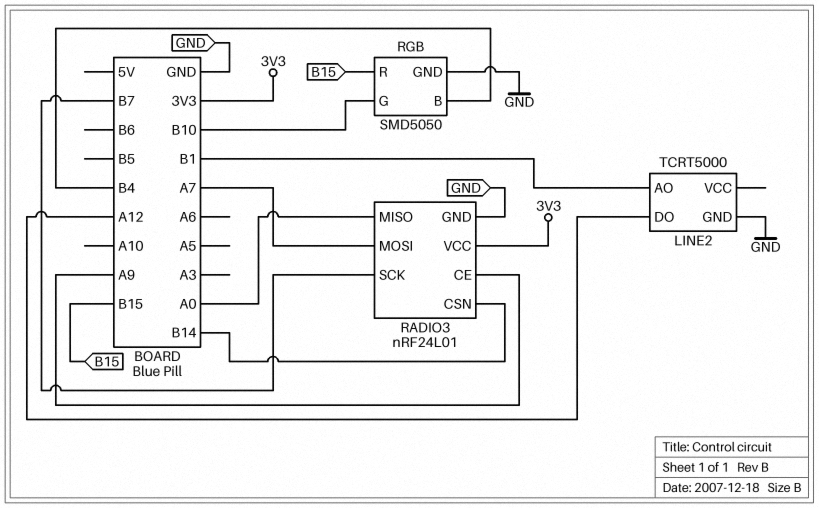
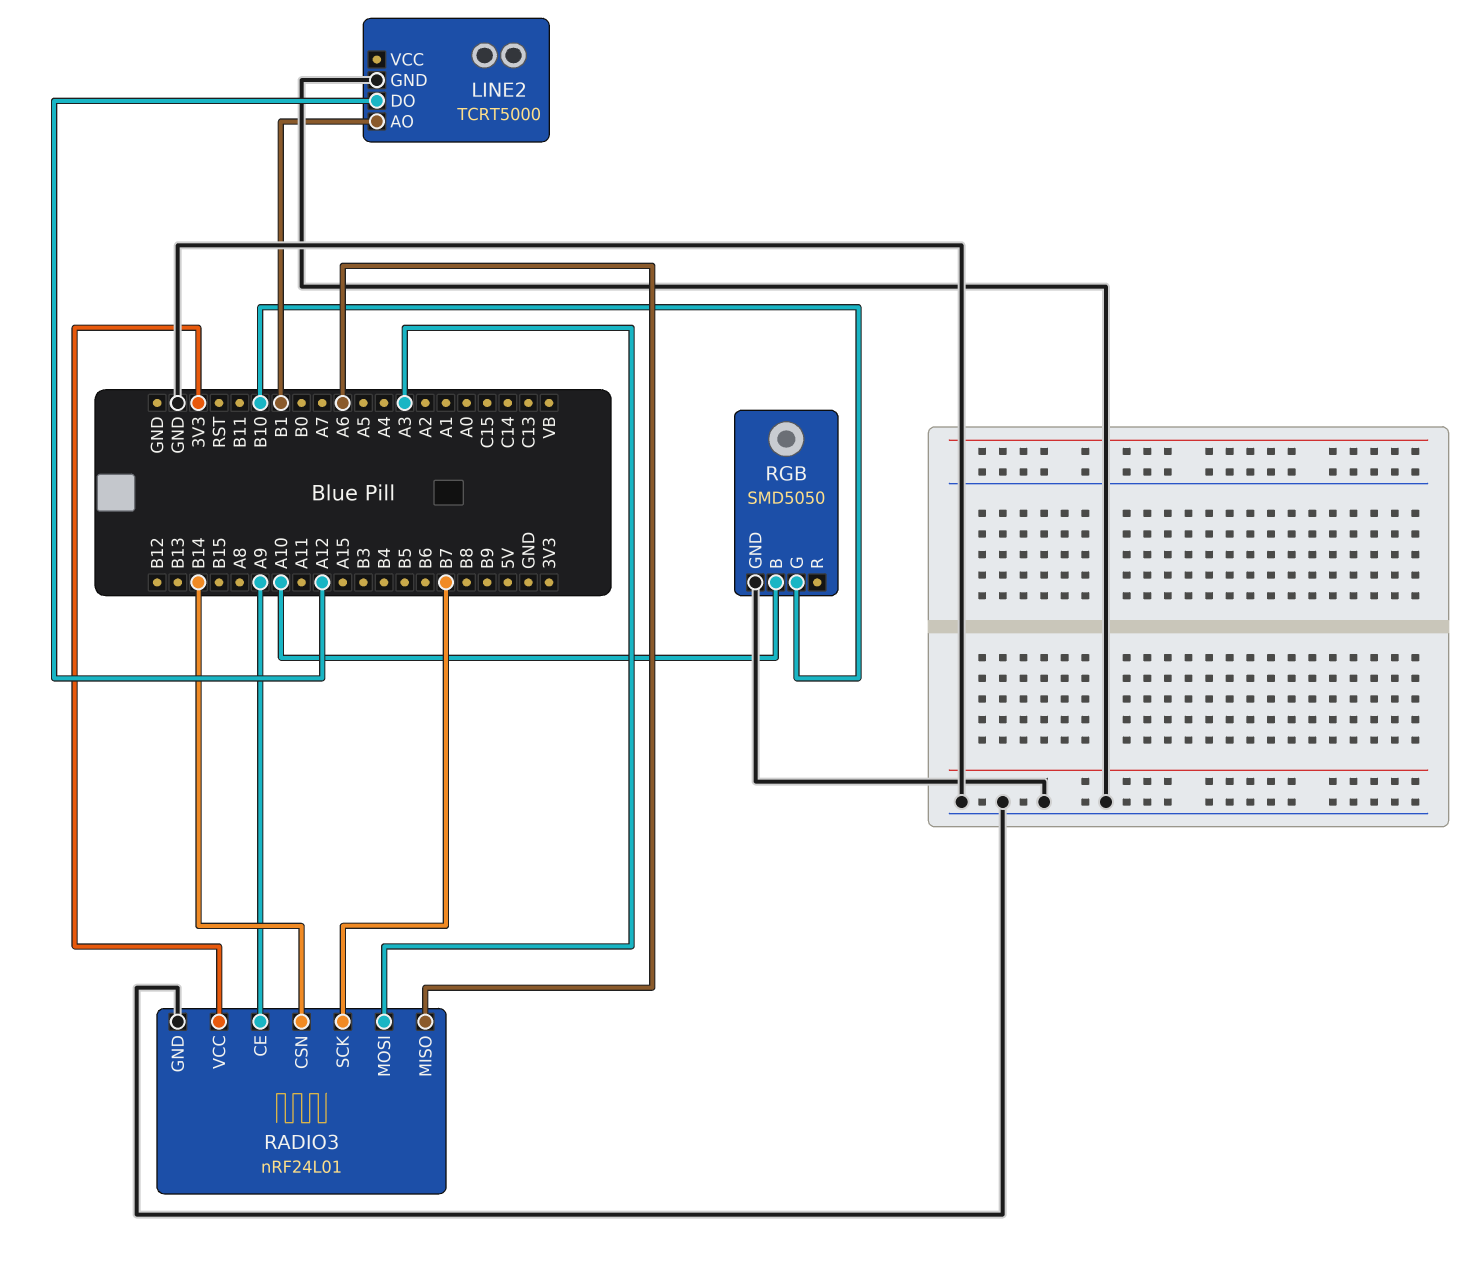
RADIO3 pin MISO: A0 -> A6
RADIO3 pin MOSI: A7 -> A3
RGB pin B: B4 -> A10
RGB pin R: B15 -> none

